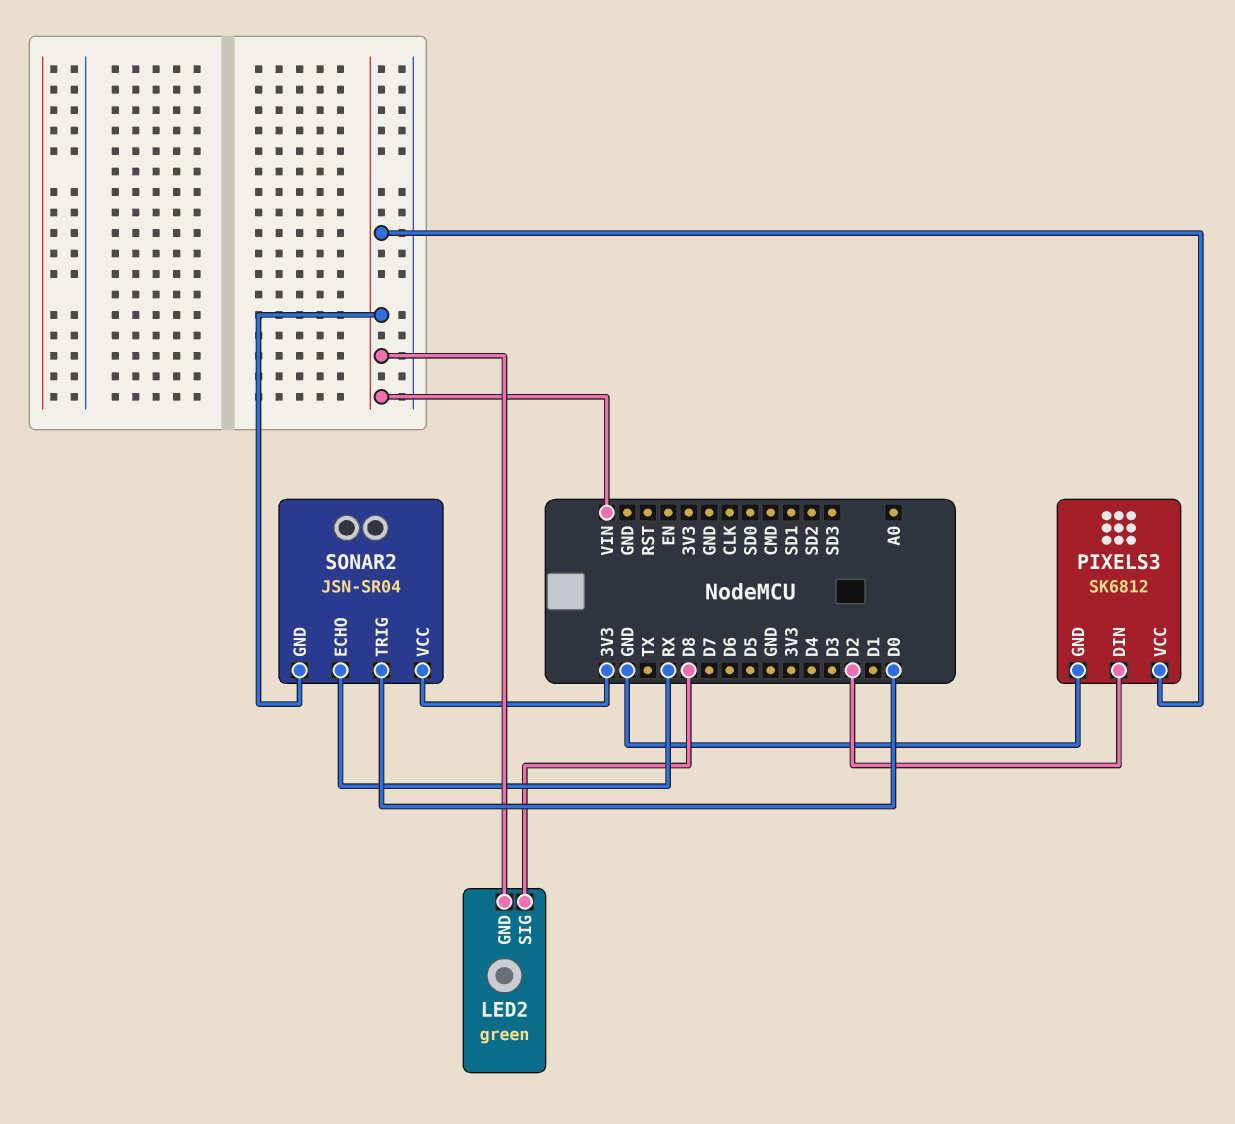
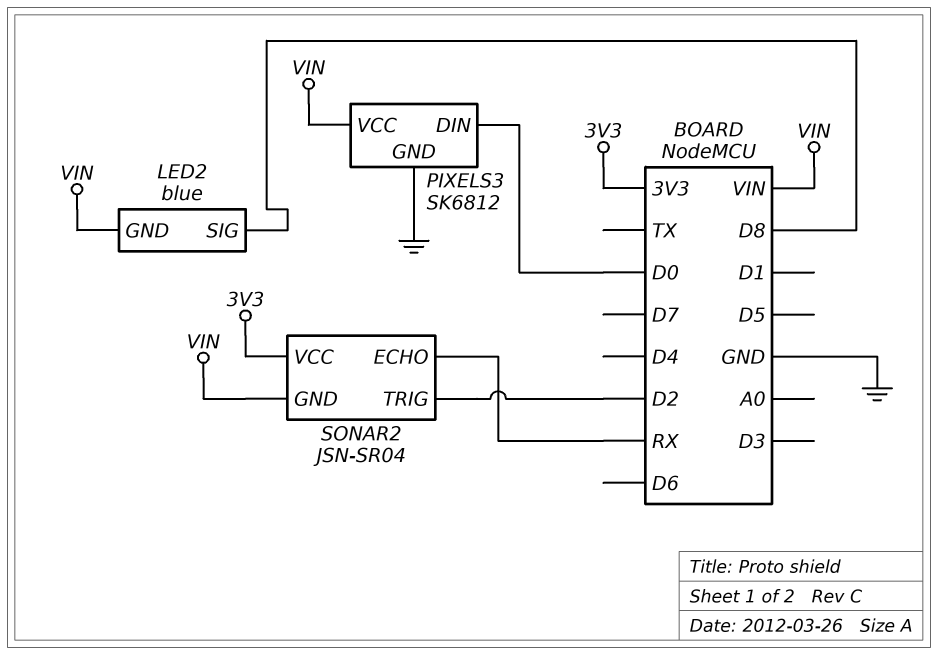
LED2: green -> blue
PIXELS3 pin DIN: D2 -> D0
SONAR2 pin TRIG: D0 -> D2

